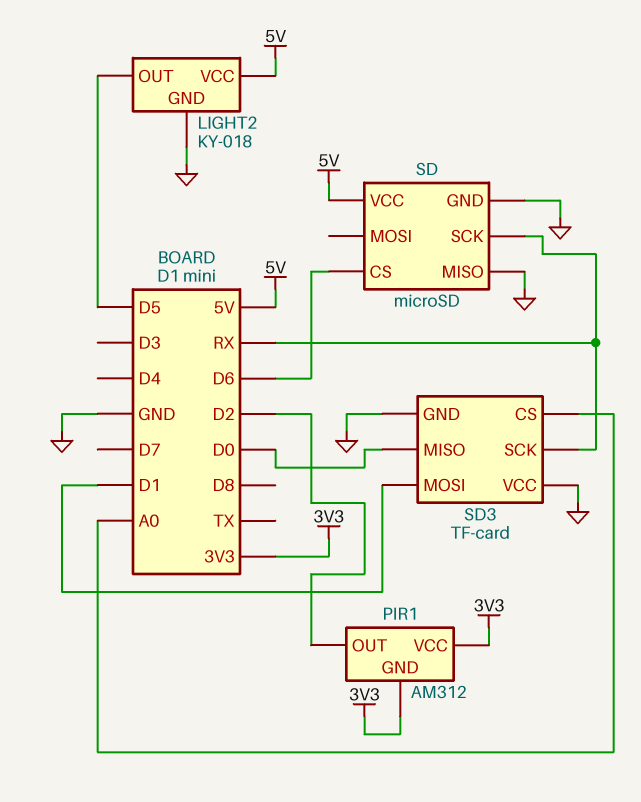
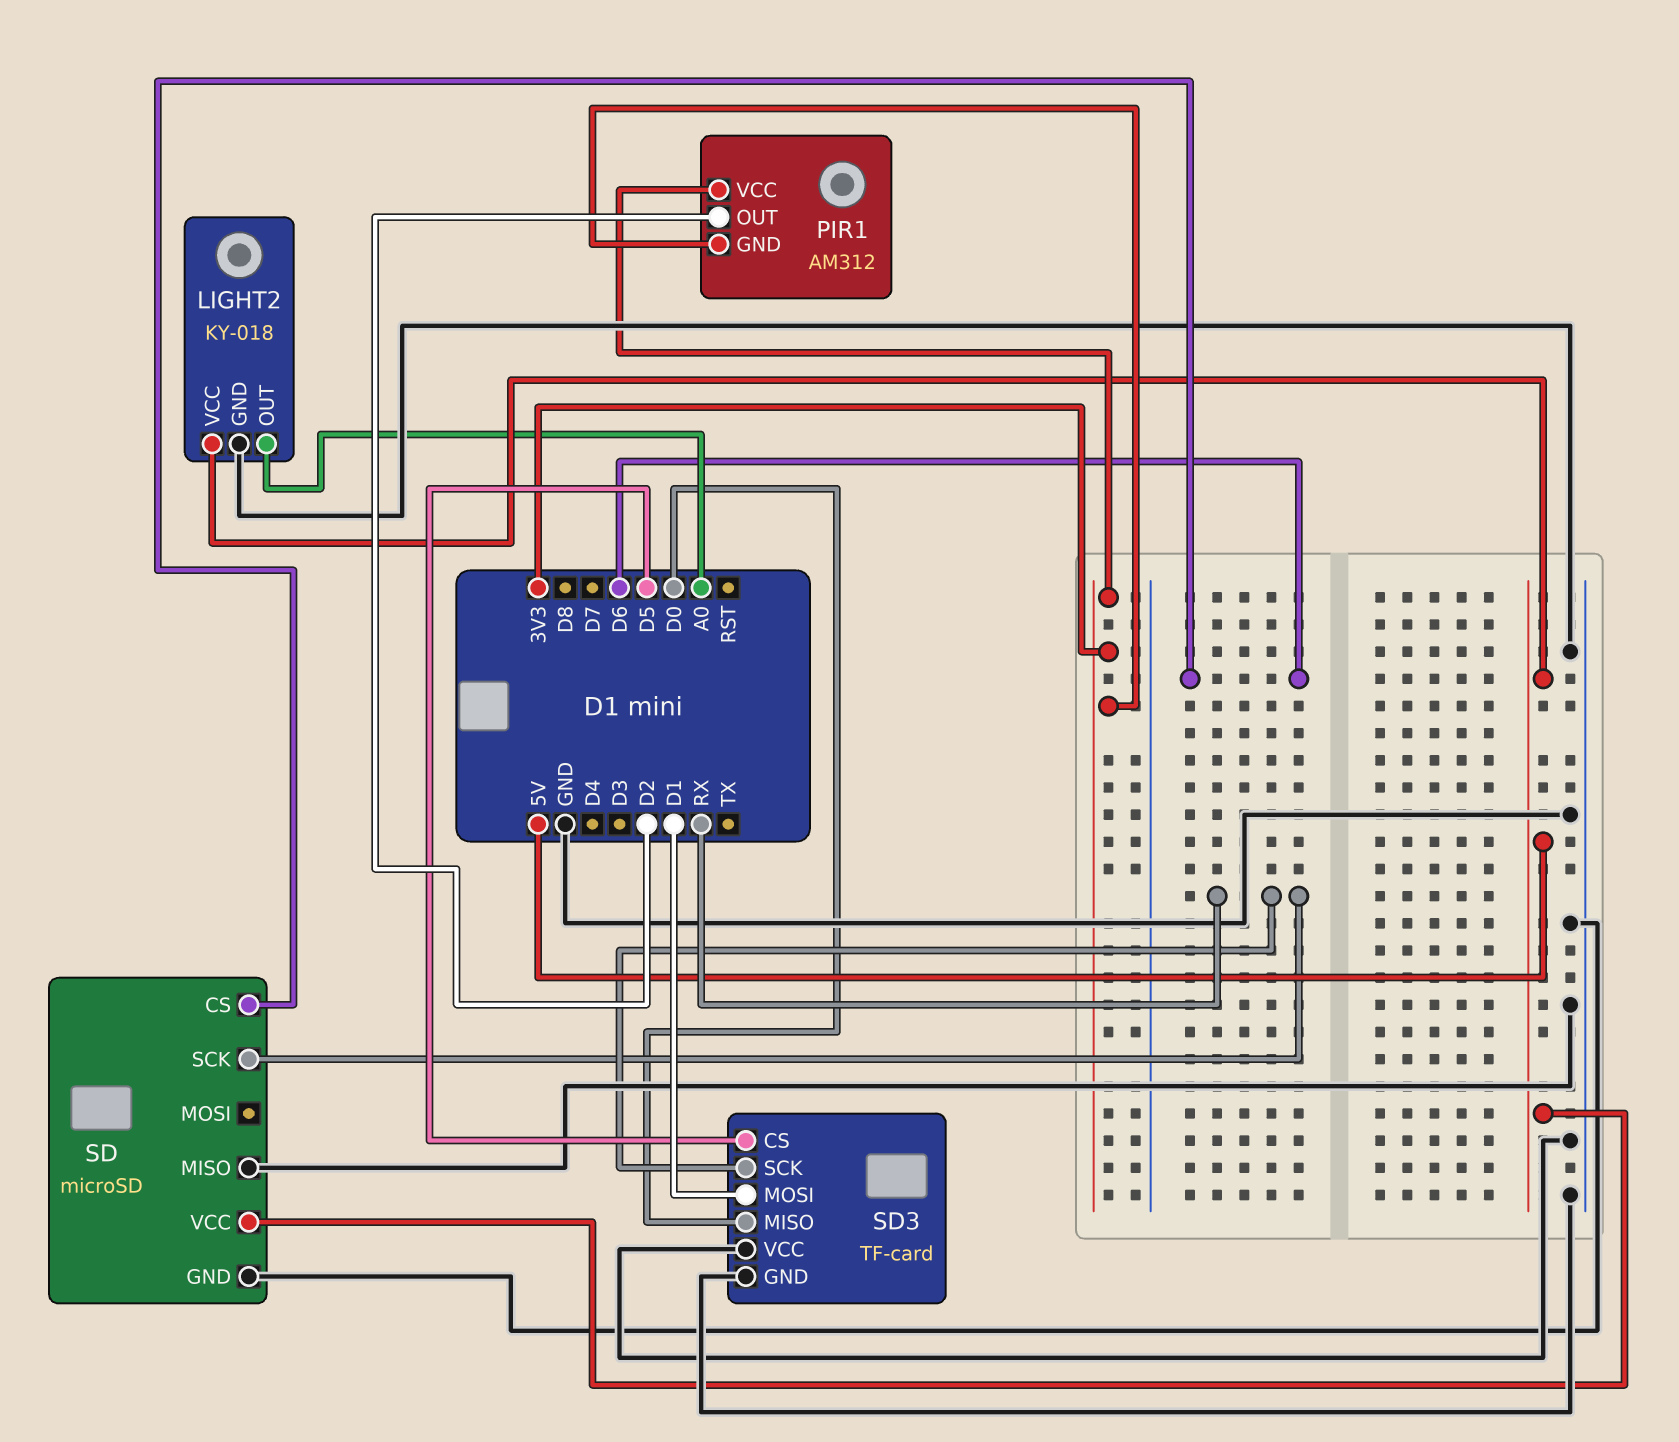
LIGHT2 pin OUT: D5 -> A0
SD3 pin CS: A0 -> D5

